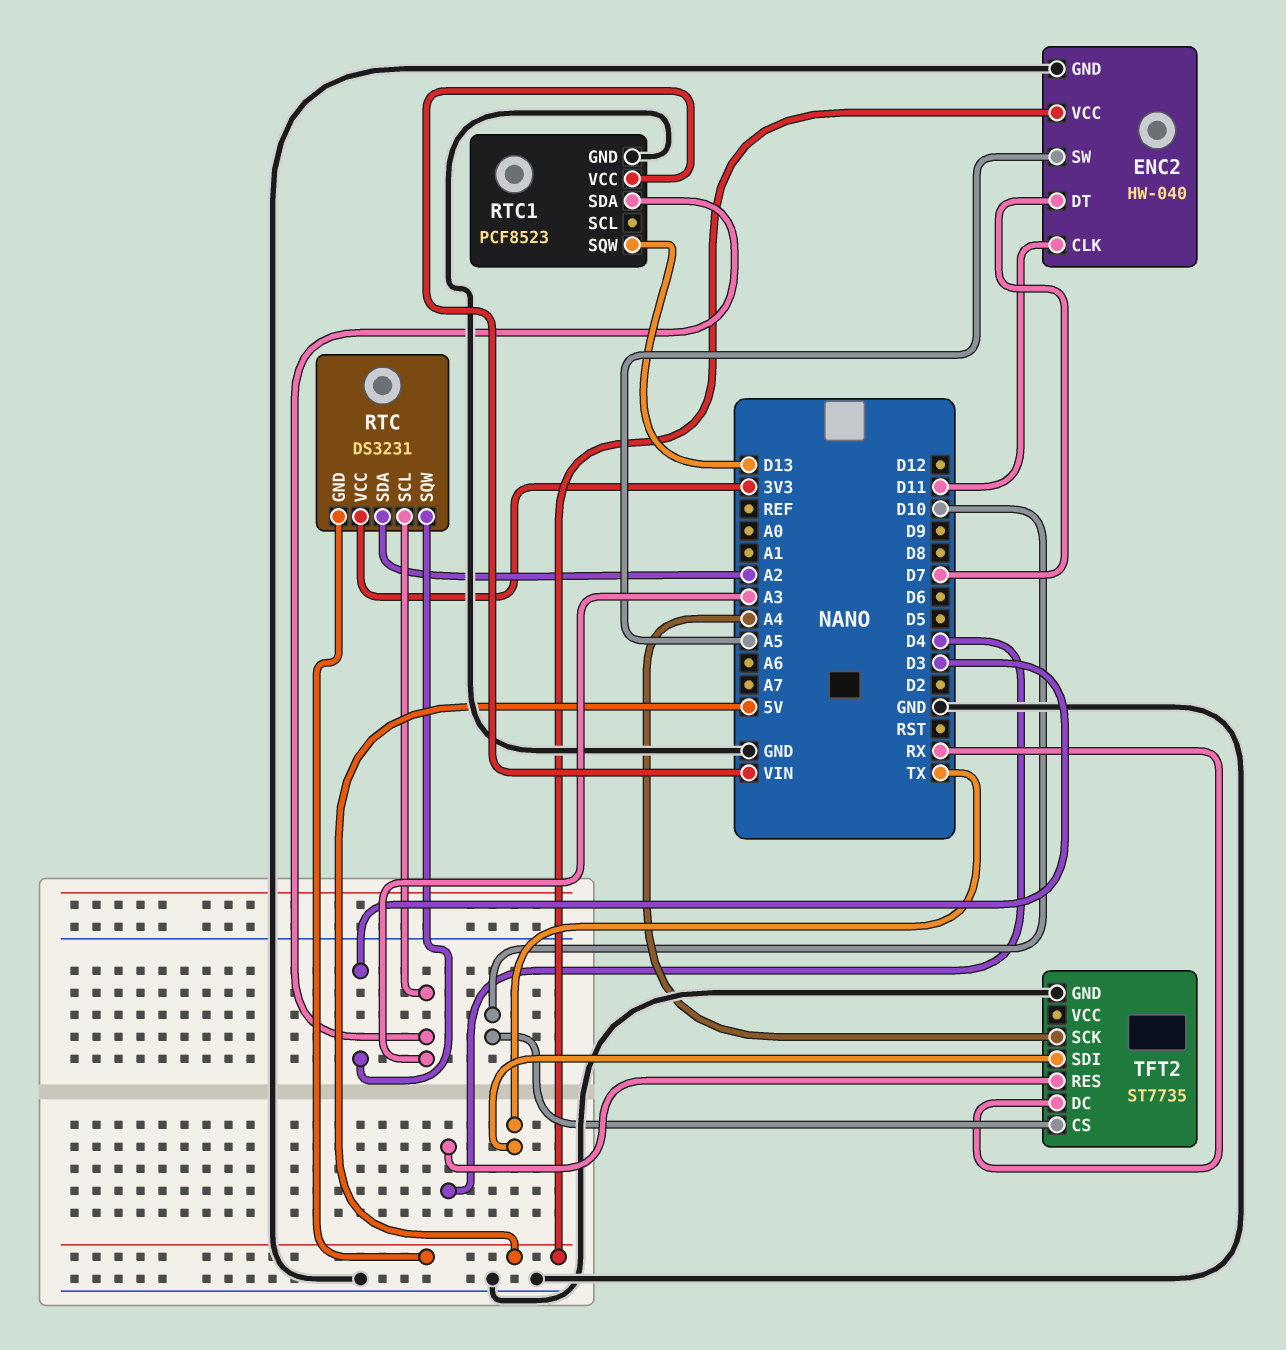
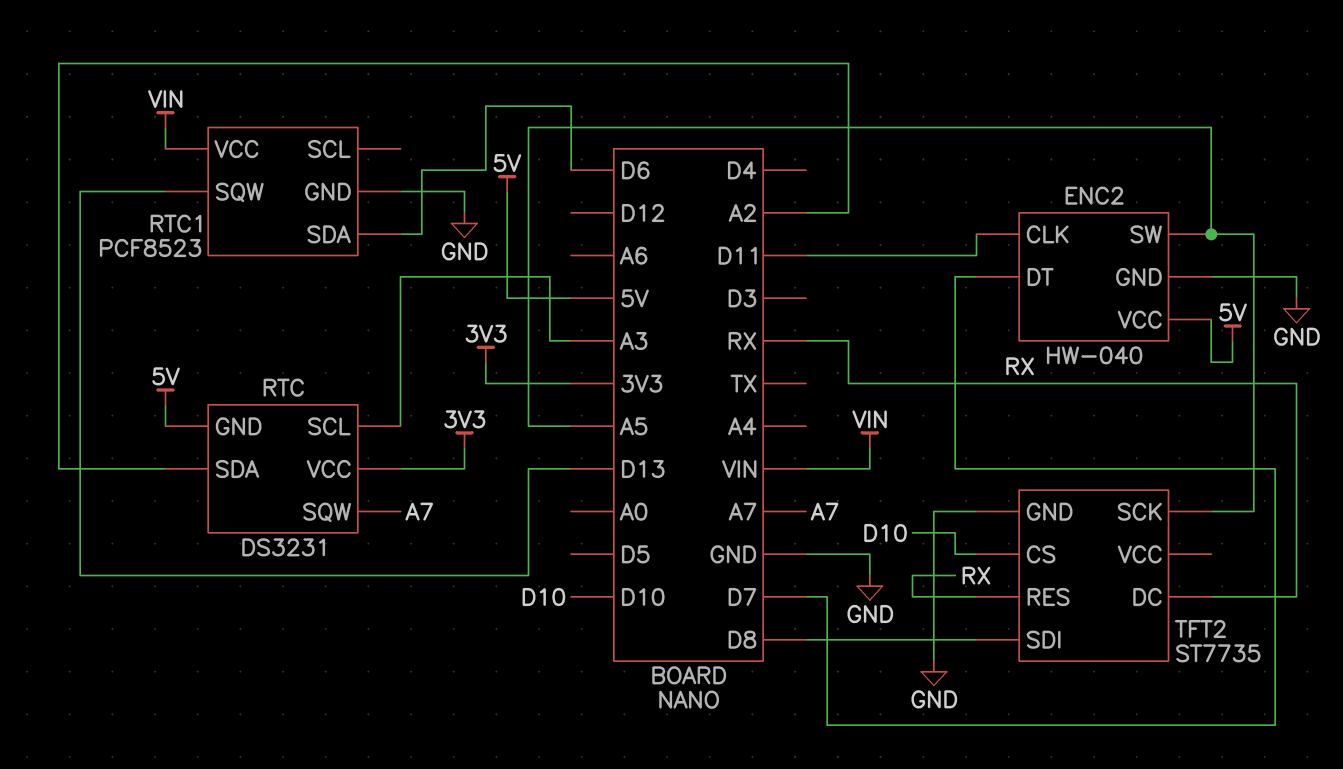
RTC pin SQW: D3 -> A7
RTC1 pin SDA: A3 -> D6
TFT2 pin RES: D4 -> RX
TFT2 pin SCK: A4 -> A5
TFT2 pin SDI: TX -> D8

